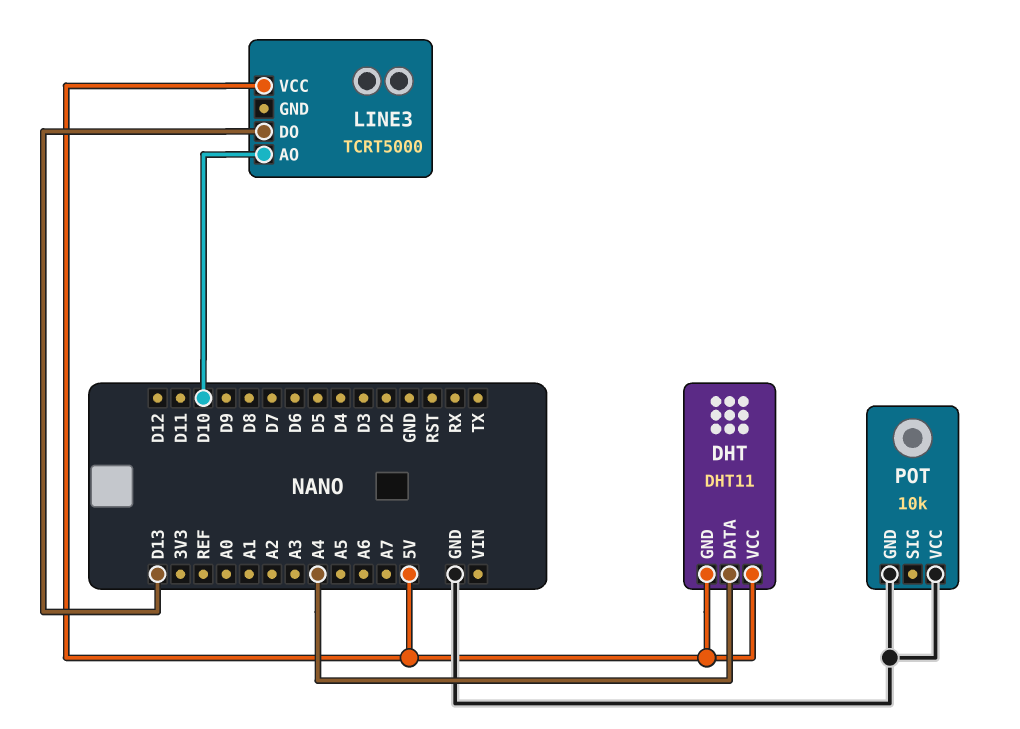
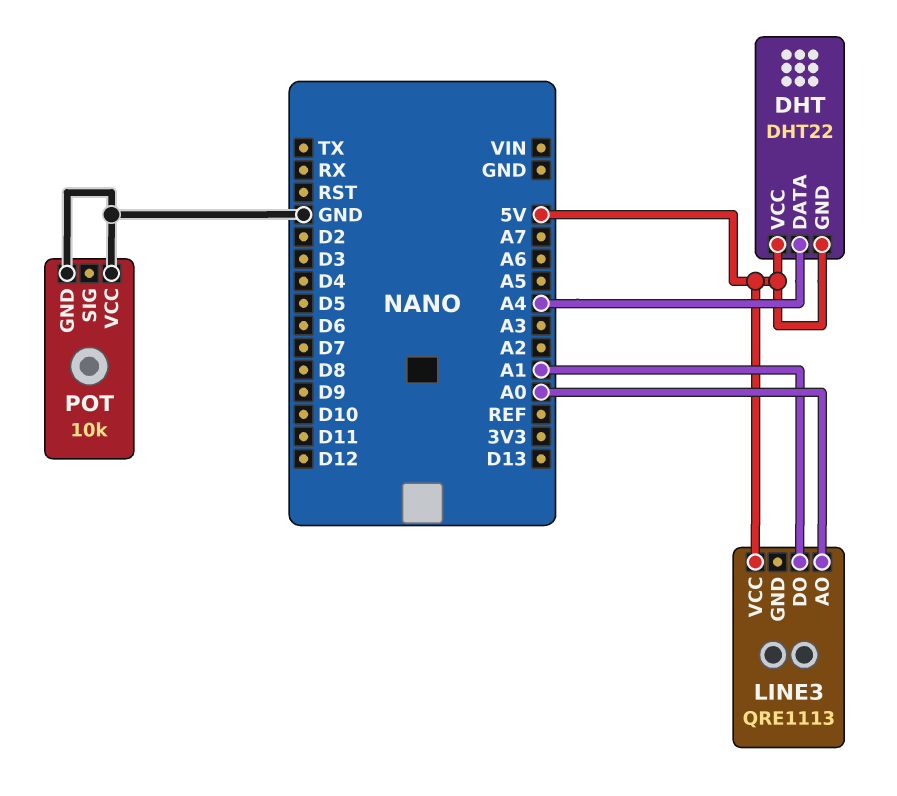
DHT: DHT11 -> DHT22
LINE3: TCRT5000 -> QRE1113
LINE3 pin AO: D10 -> A0
LINE3 pin DO: D13 -> A1

